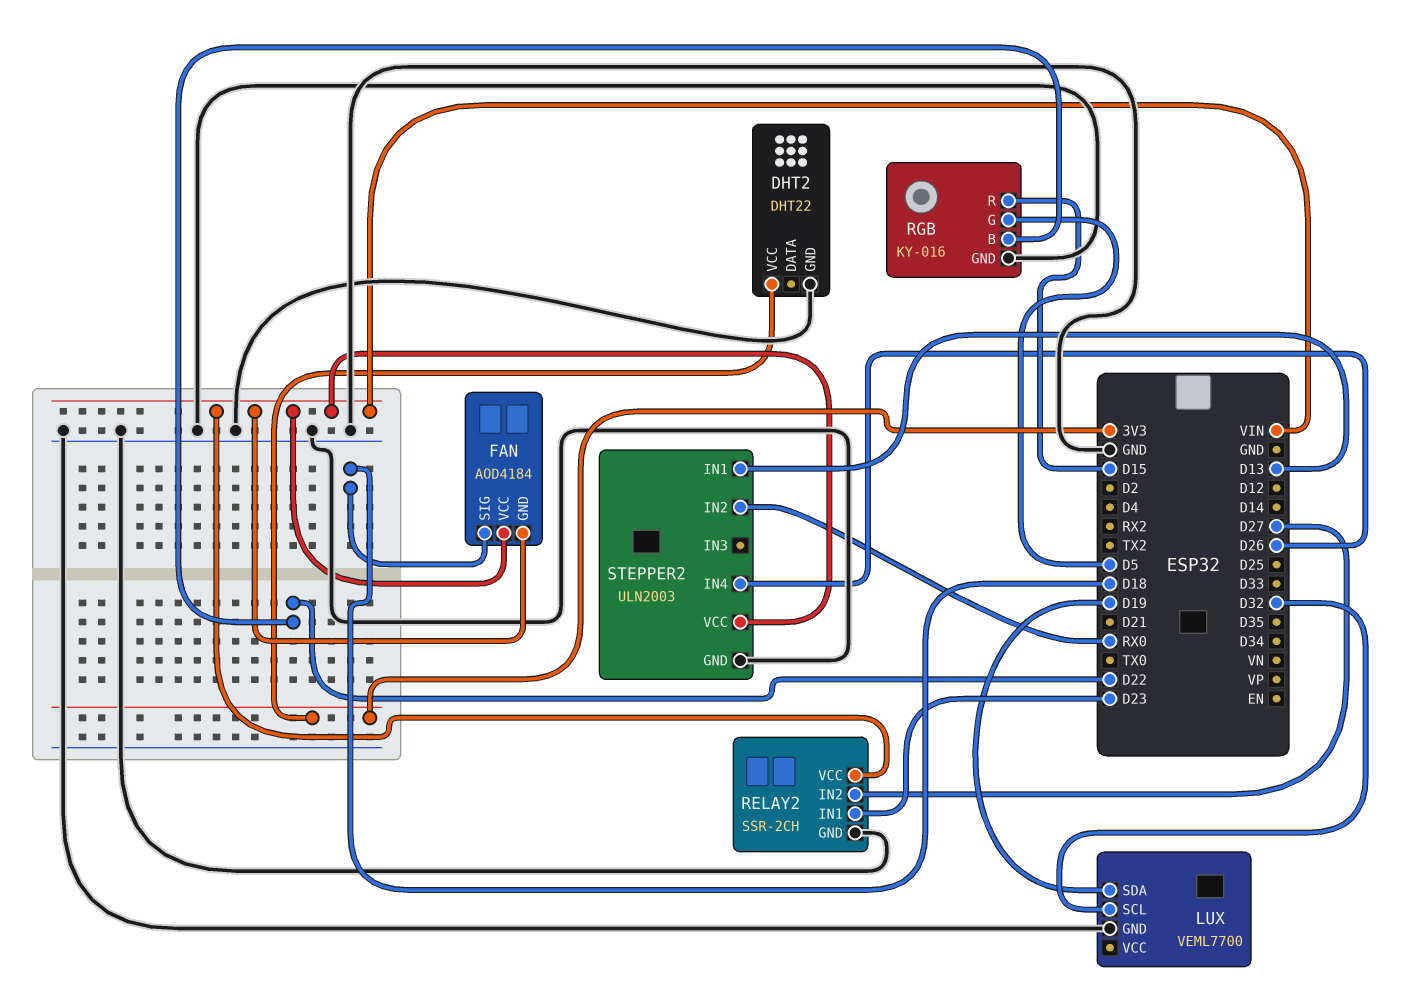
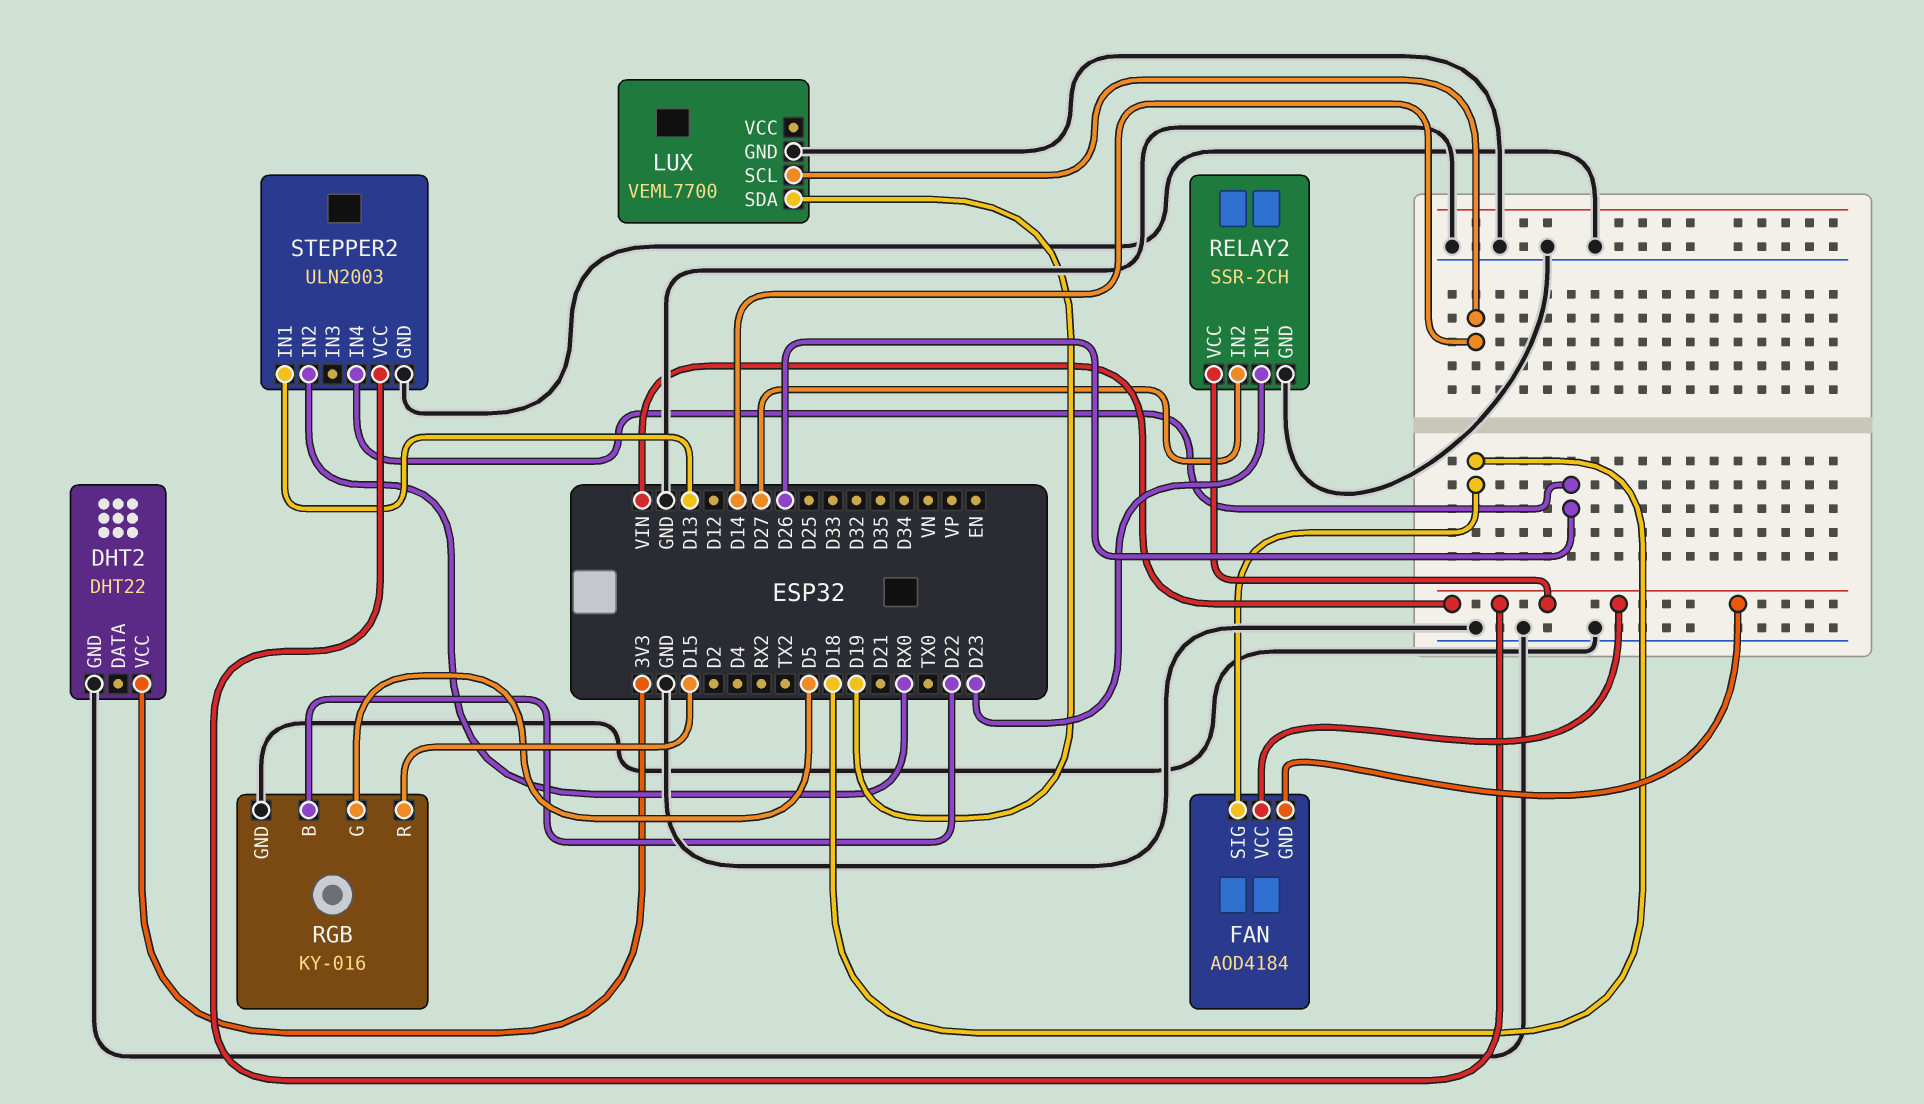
LUX pin SCL: D32 -> D14

